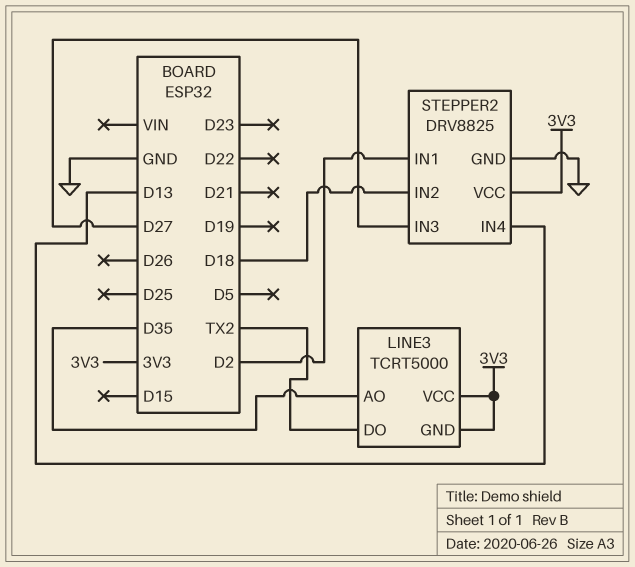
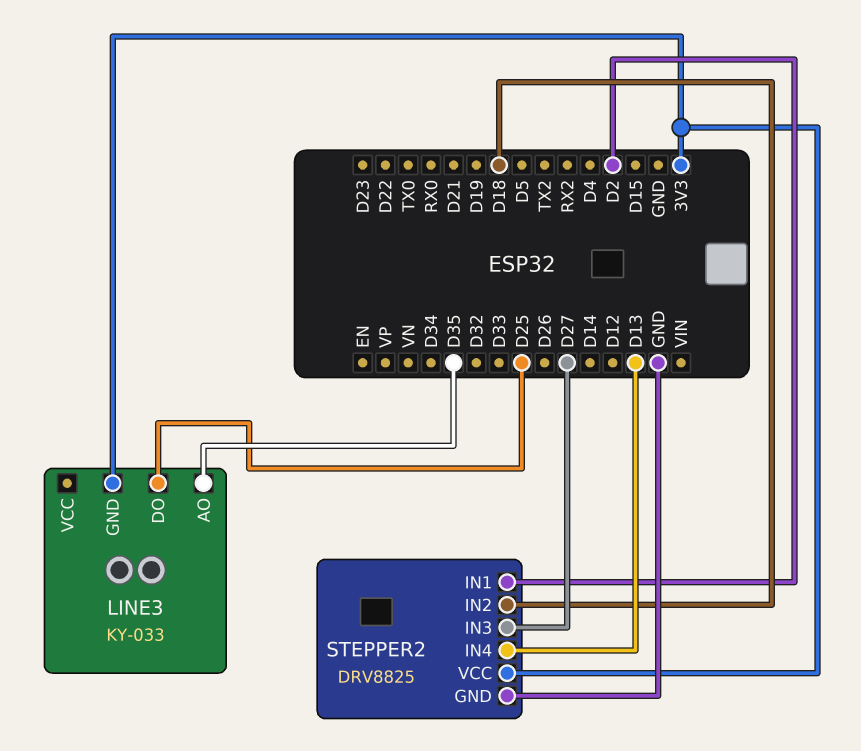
LINE3: TCRT5000 -> KY-033
LINE3 pin DO: TX2 -> D25
LINE3 pin VCC: 3V3 -> none

